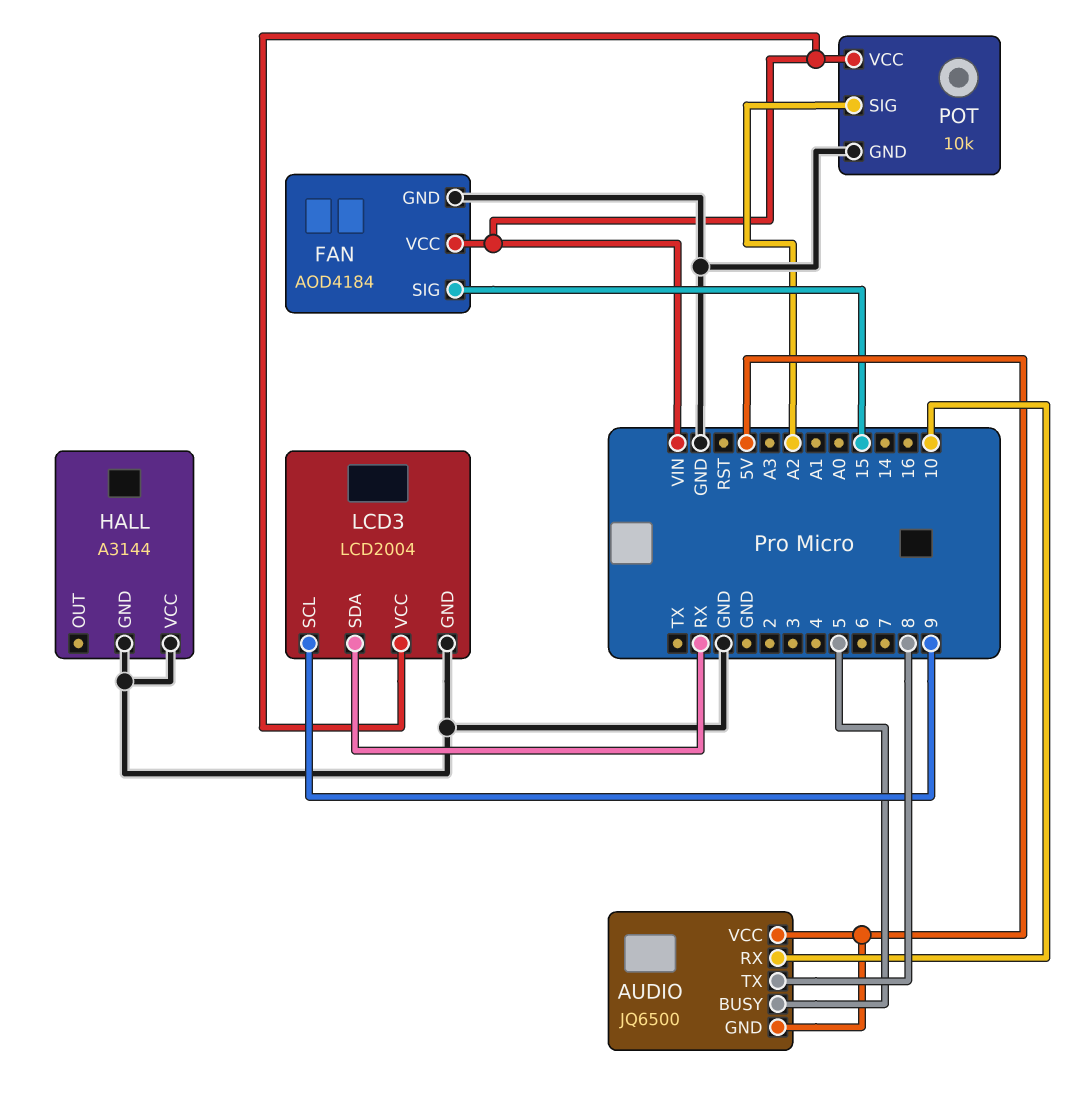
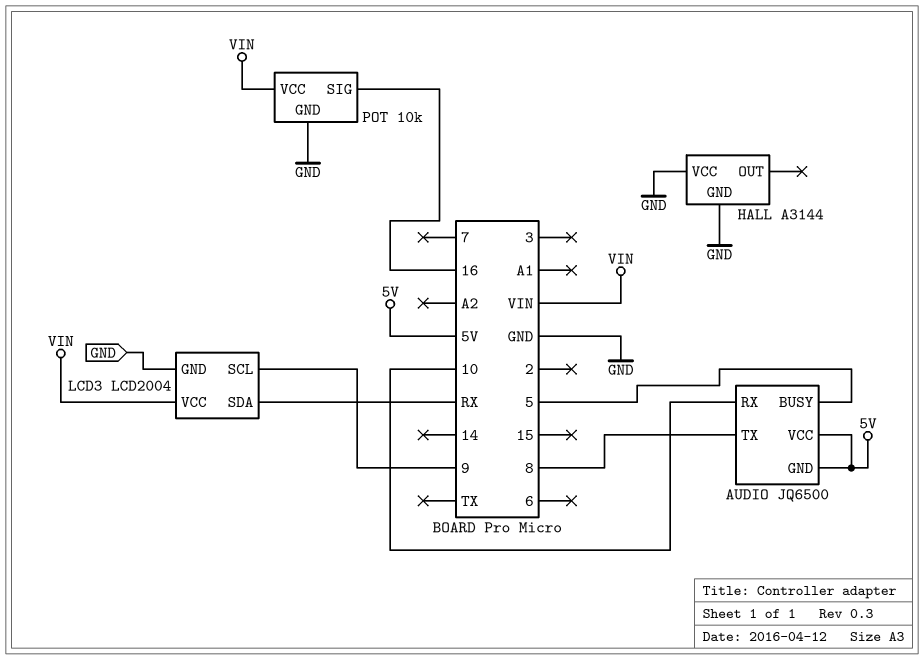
FAN: AOD4184 -> none
FAN pin GND: GND -> none
FAN pin SIG: 15 -> none
FAN pin VCC: VIN -> none
POT pin SIG: A2 -> 16

